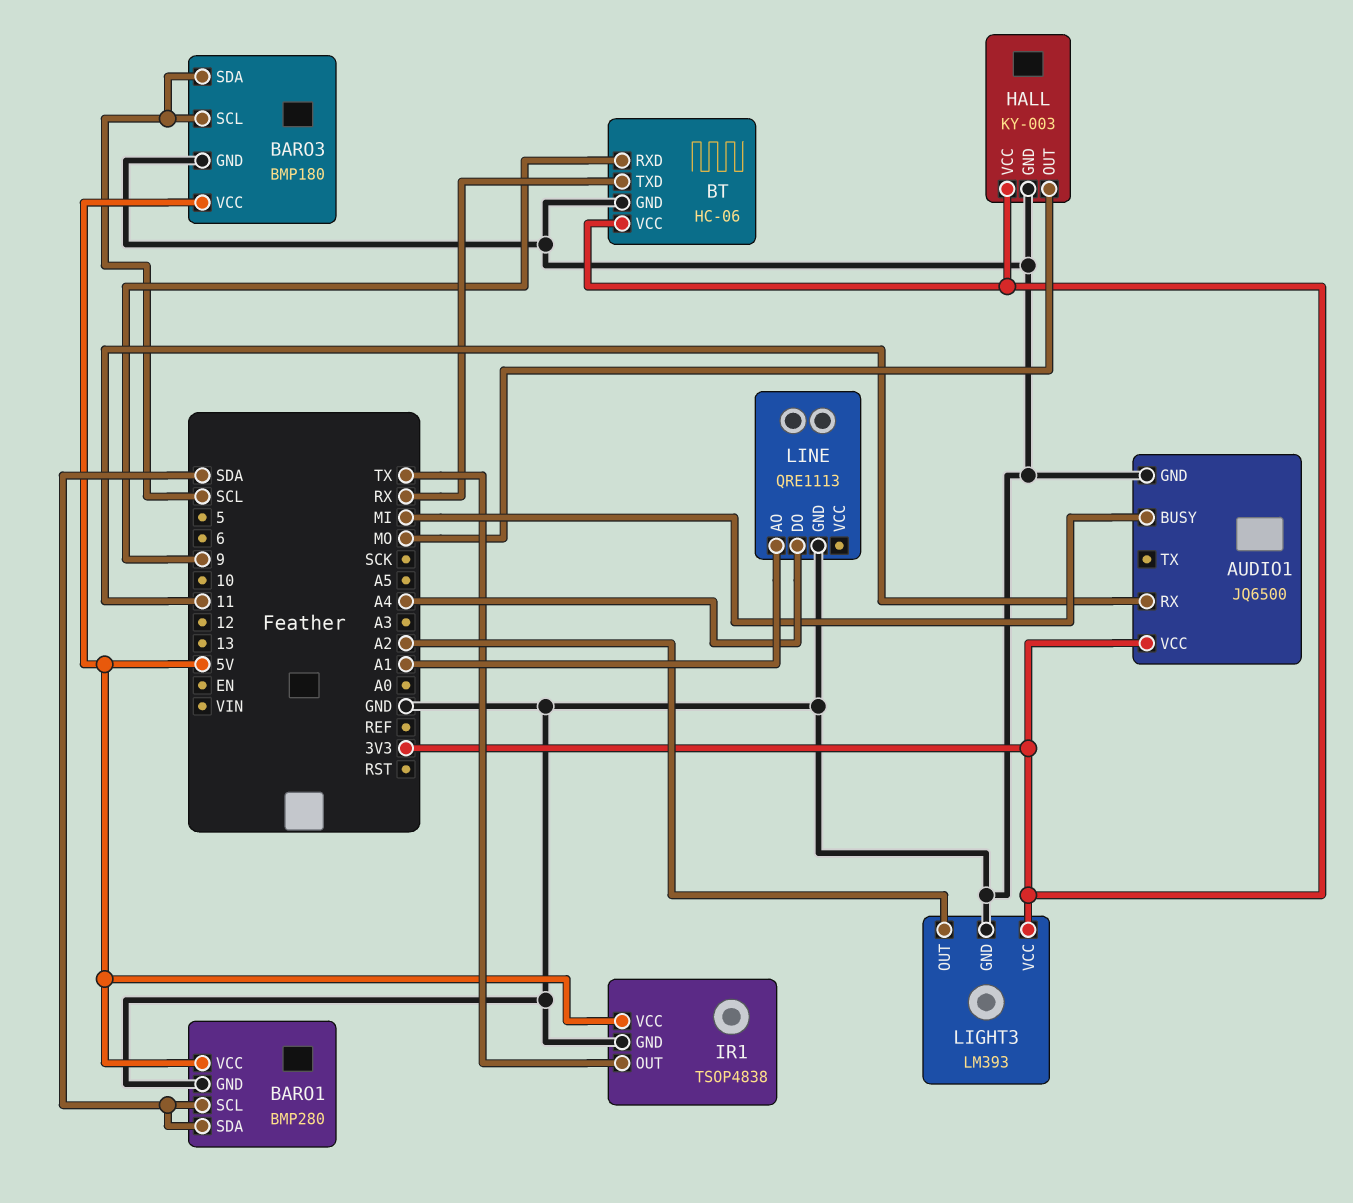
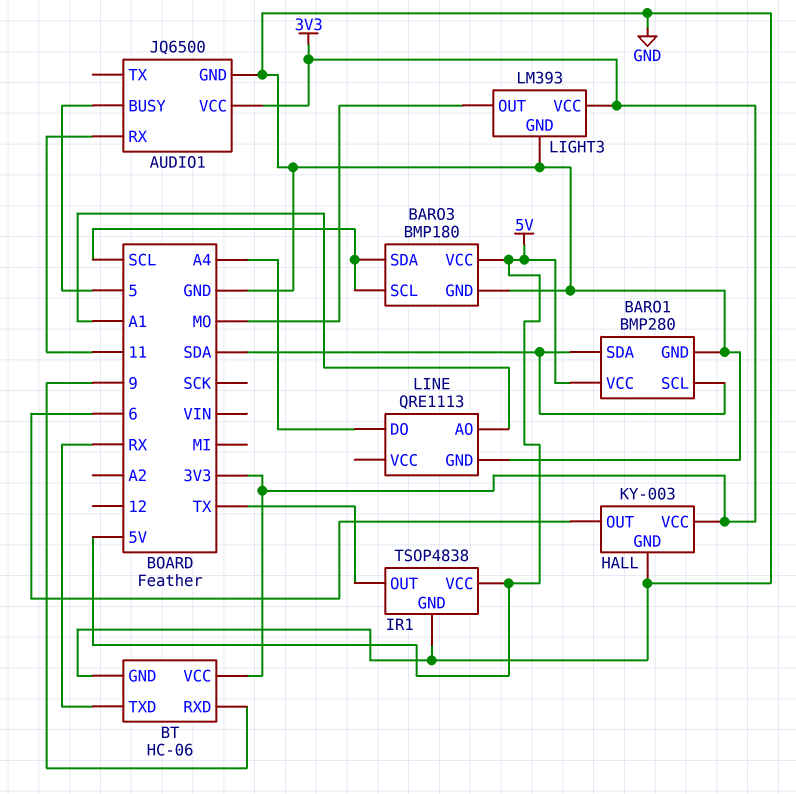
AUDIO1 pin BUSY: MI -> 5
HALL pin OUT: MO -> 6
LIGHT3 pin OUT: A2 -> MO

